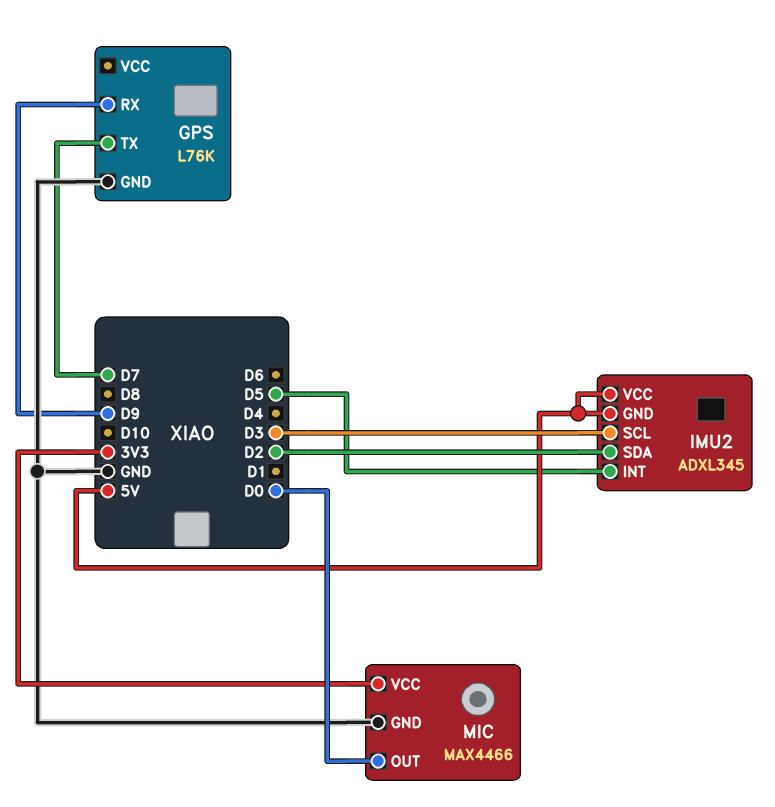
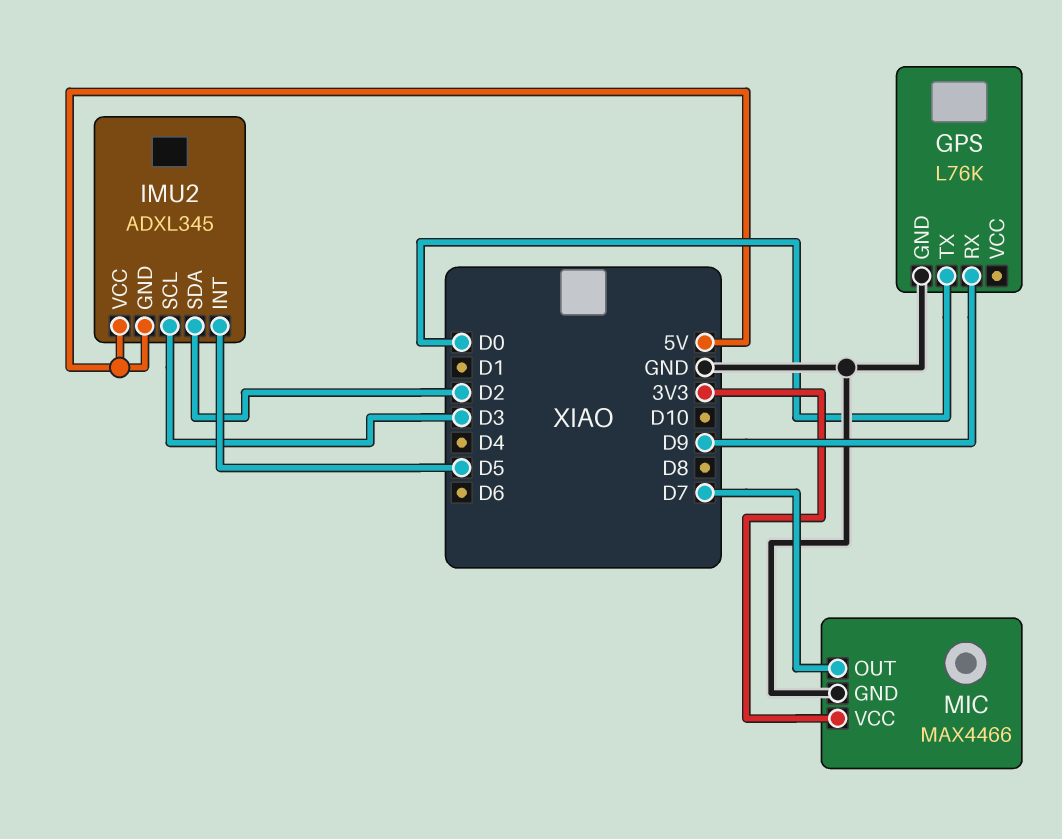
GPS pin TX: D7 -> D0
MIC pin OUT: D0 -> D7

